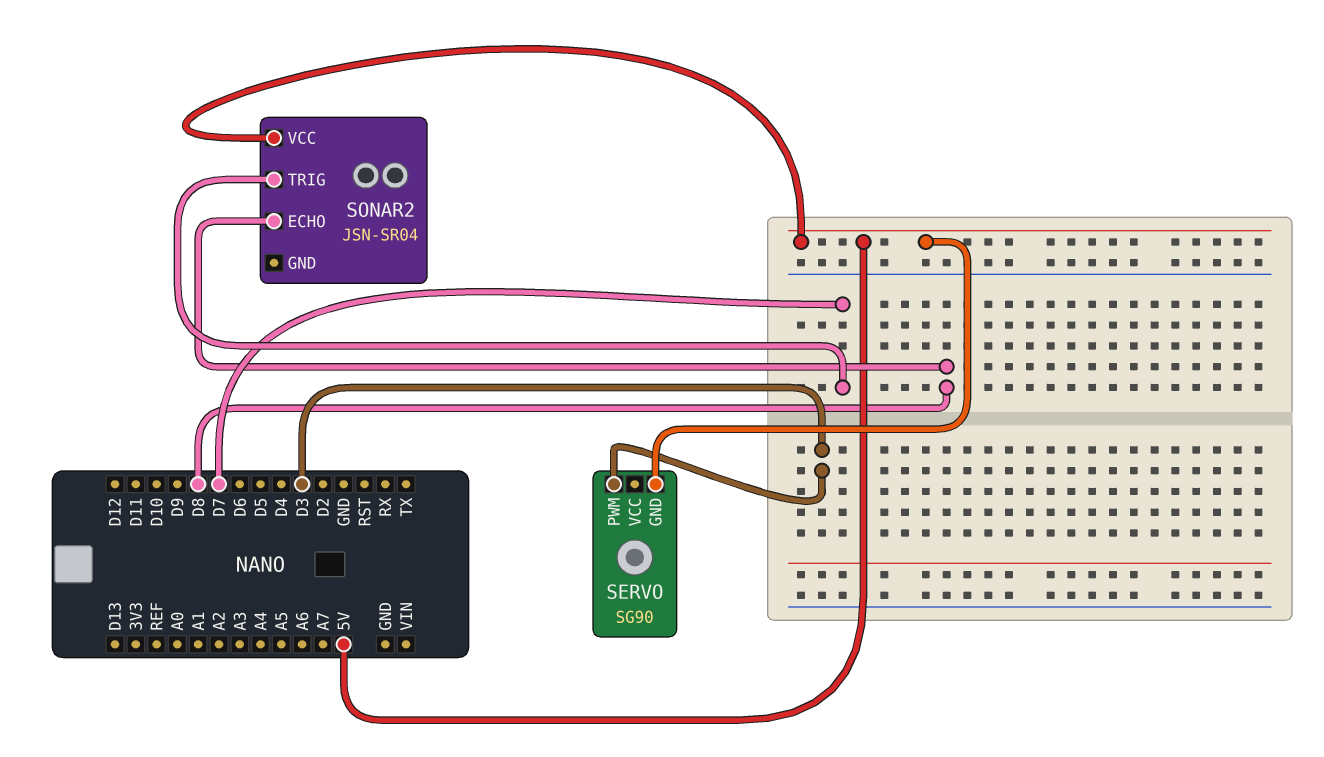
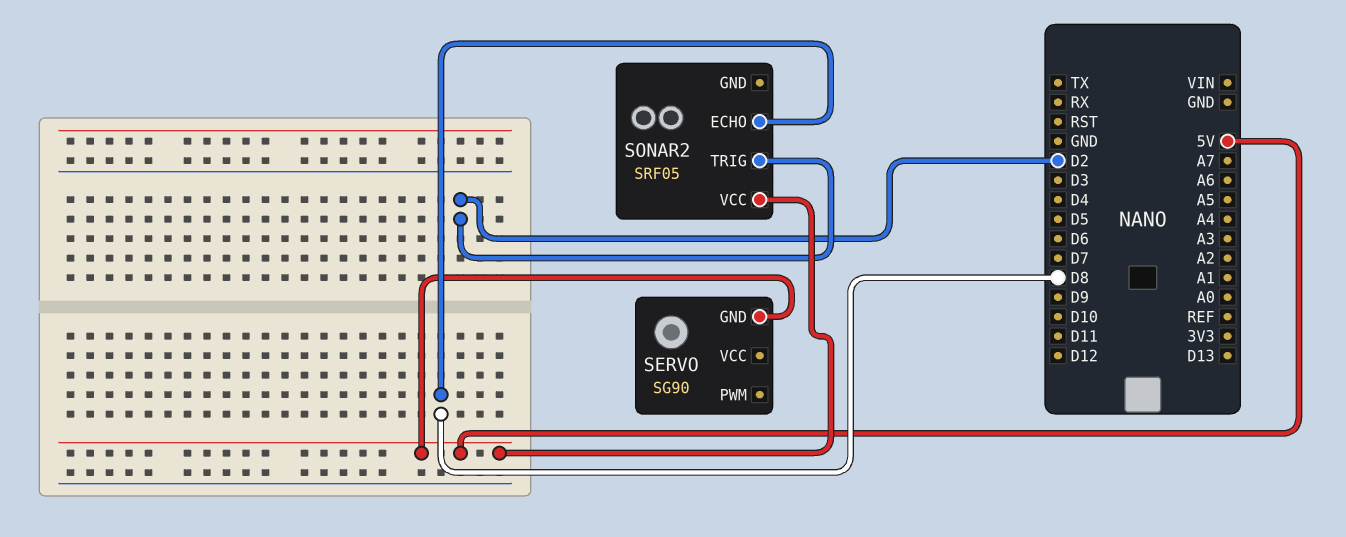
SERVO pin PWM: D3 -> none
SONAR2: JSN-SR04 -> SRF05
SONAR2 pin TRIG: D7 -> D2

